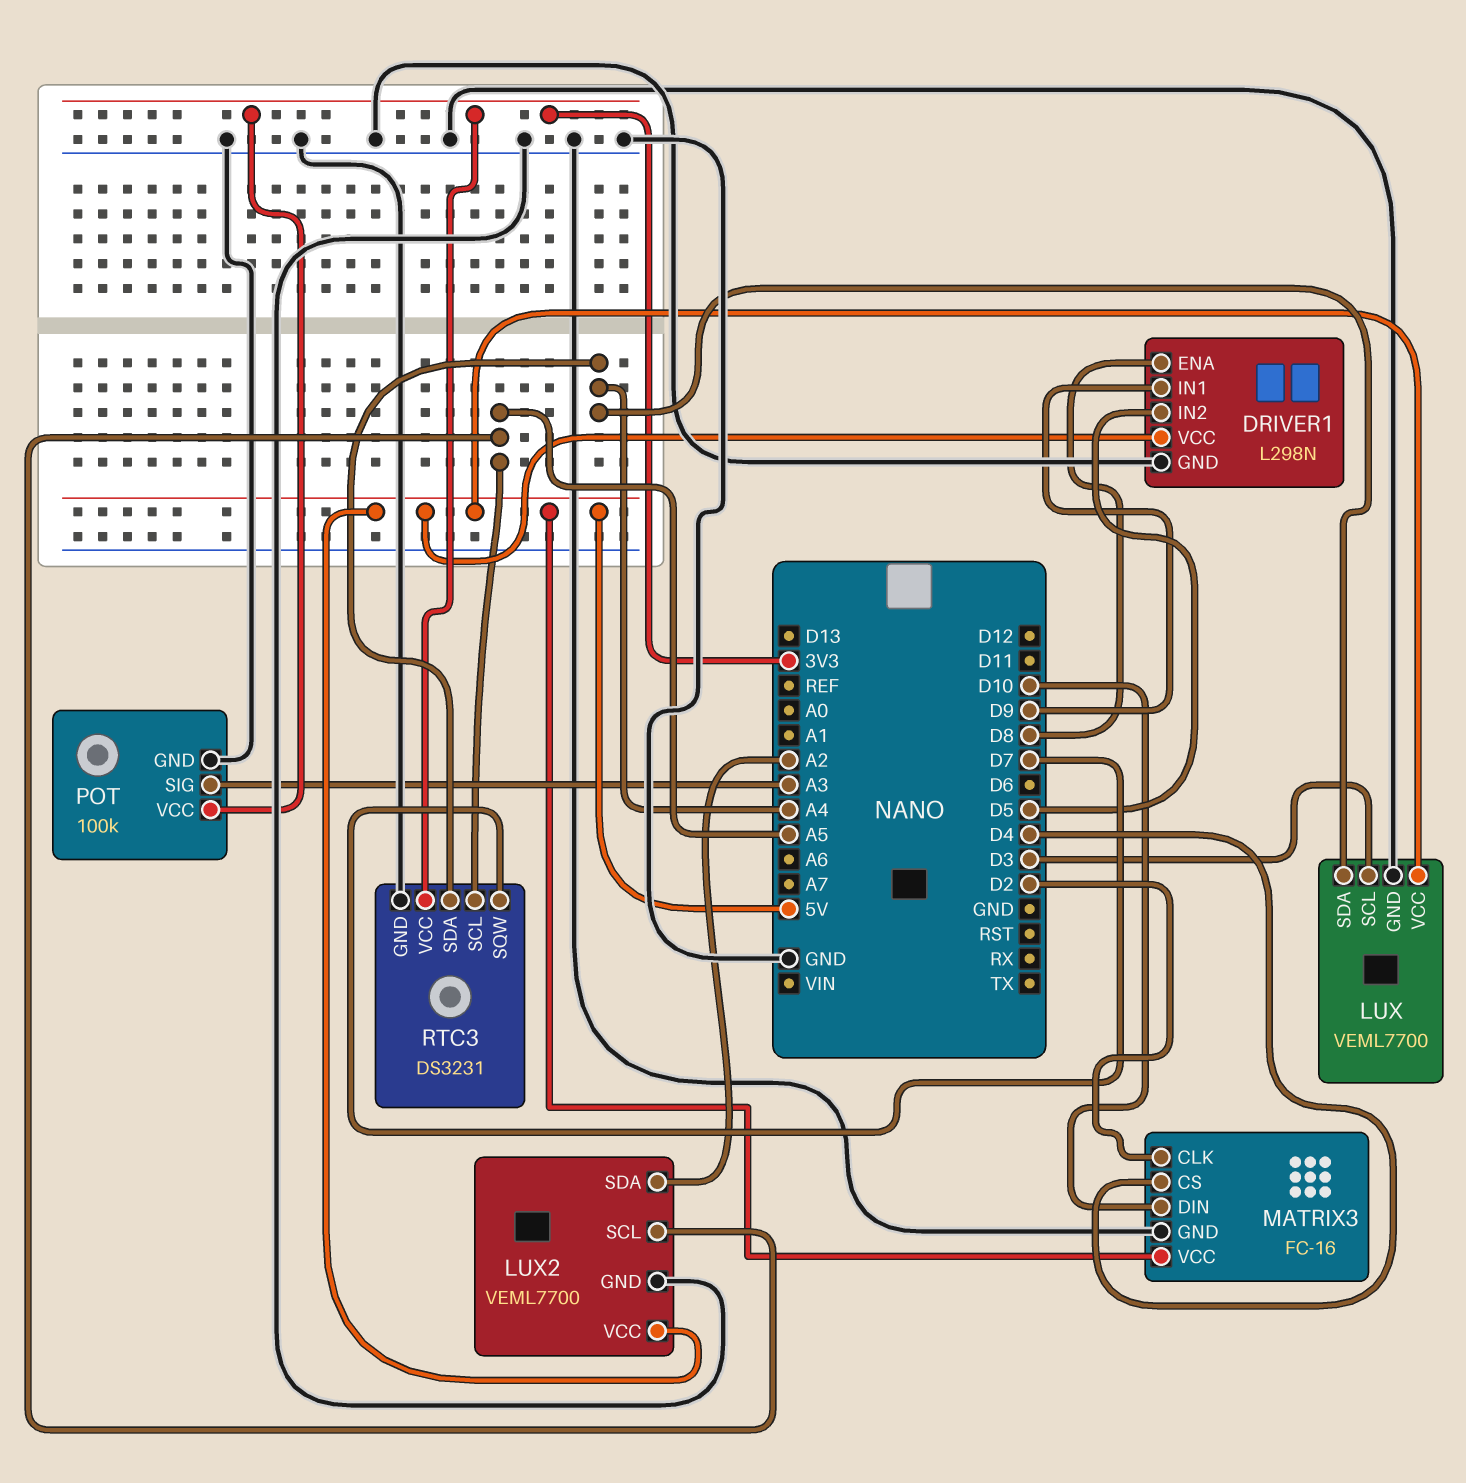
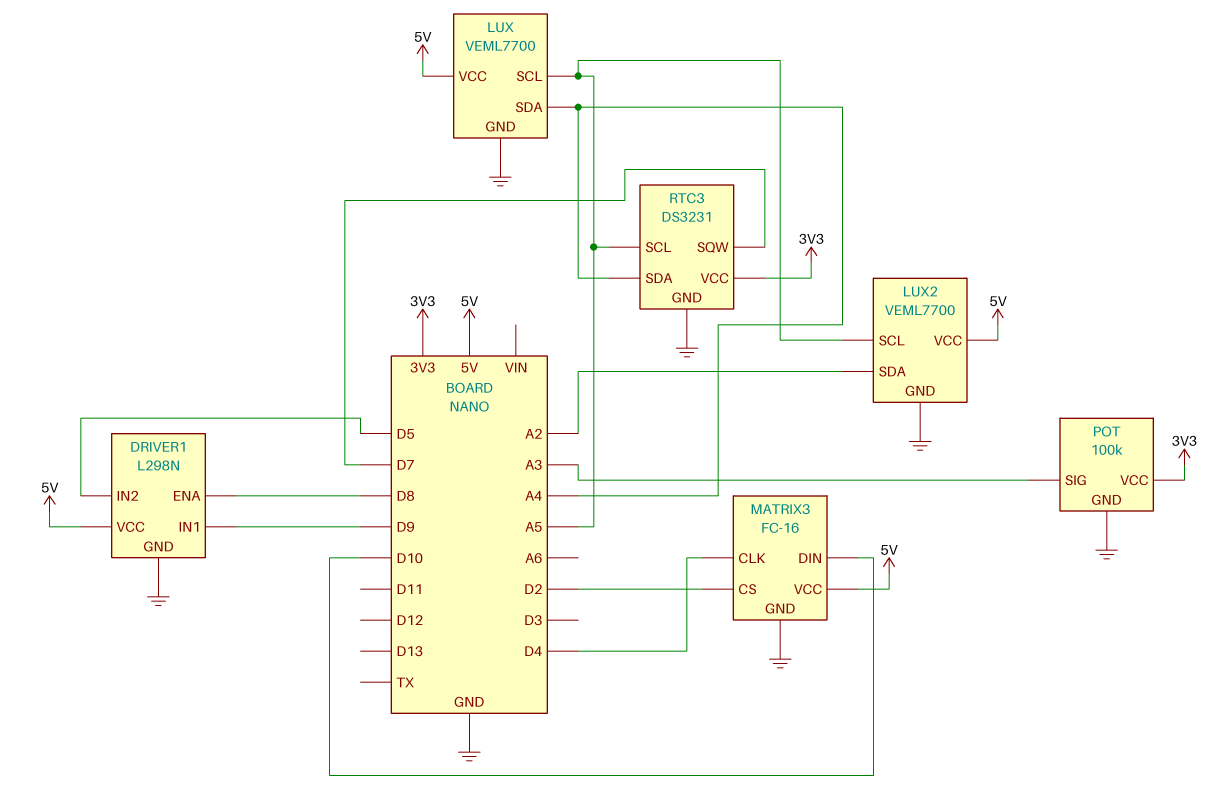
LUX pin SCL: D3 -> A5
MATRIX3 pin CLK: D2 -> D4
MATRIX3 pin CS: D4 -> D2

